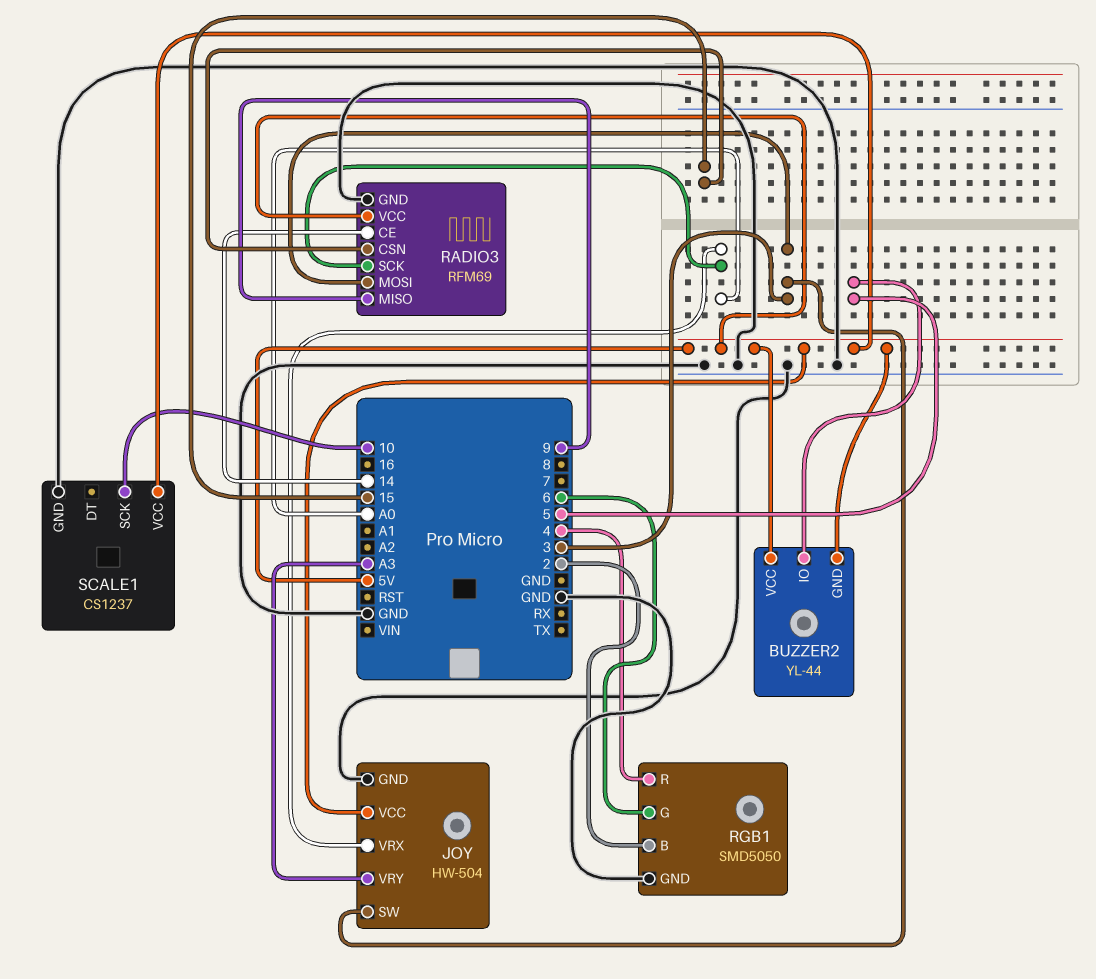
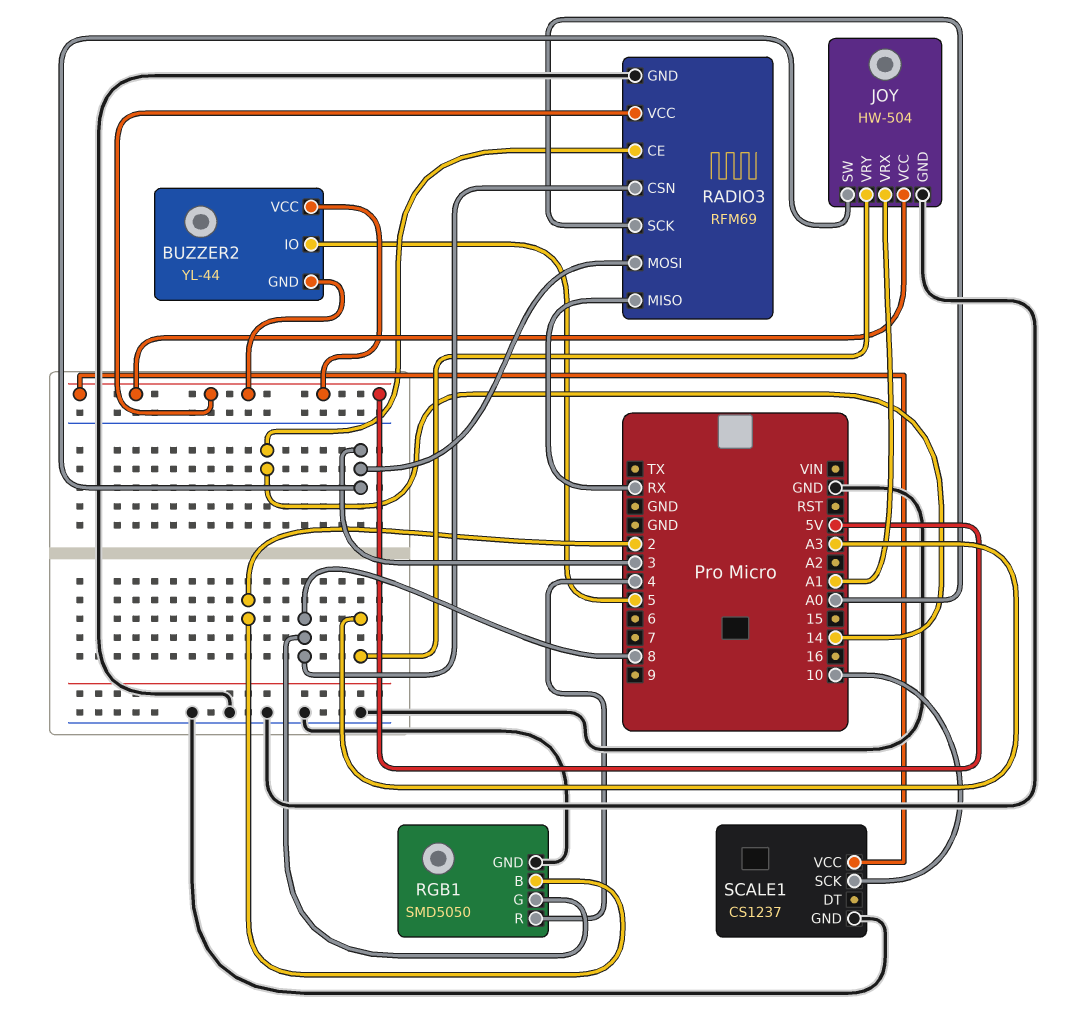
JOY pin VRX: A0 -> A1
RADIO3 pin CSN: 15 -> 8
RADIO3 pin MISO: 9 -> RX
RGB1 pin G: 6 -> 8

